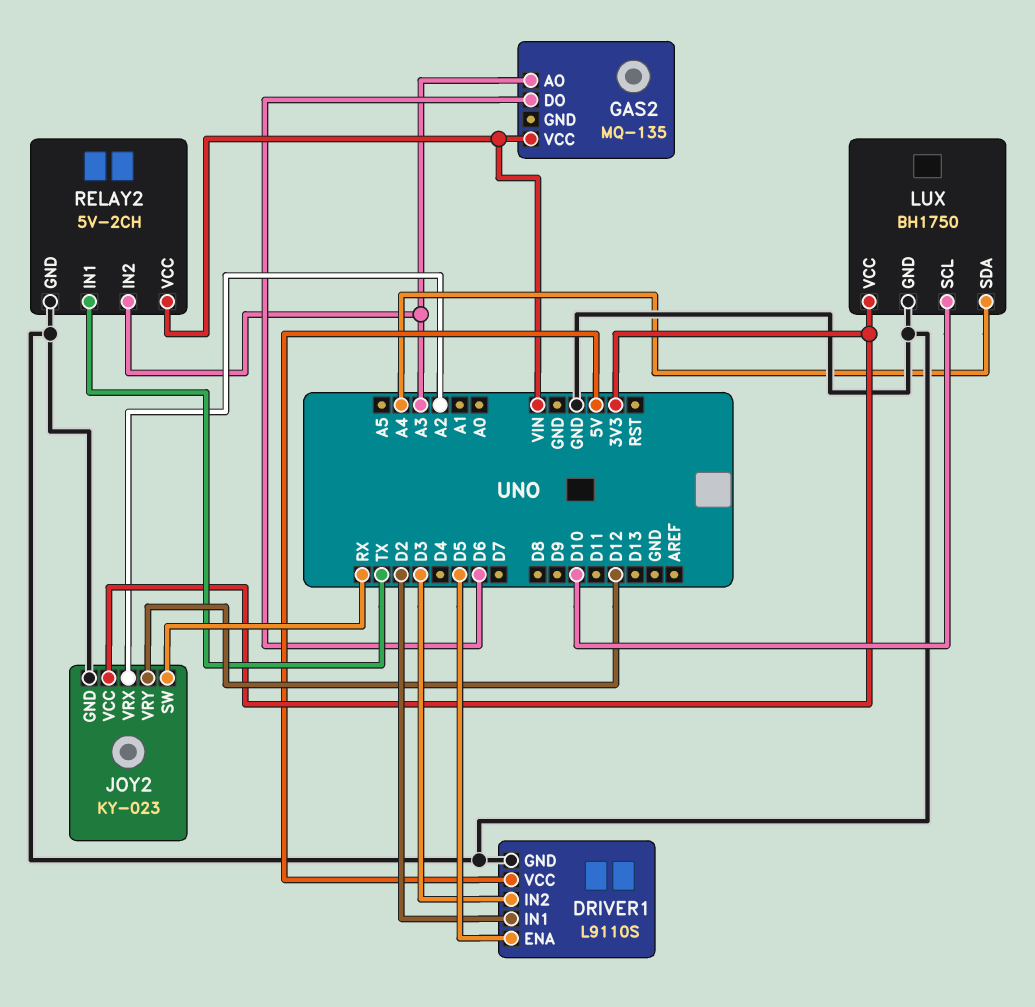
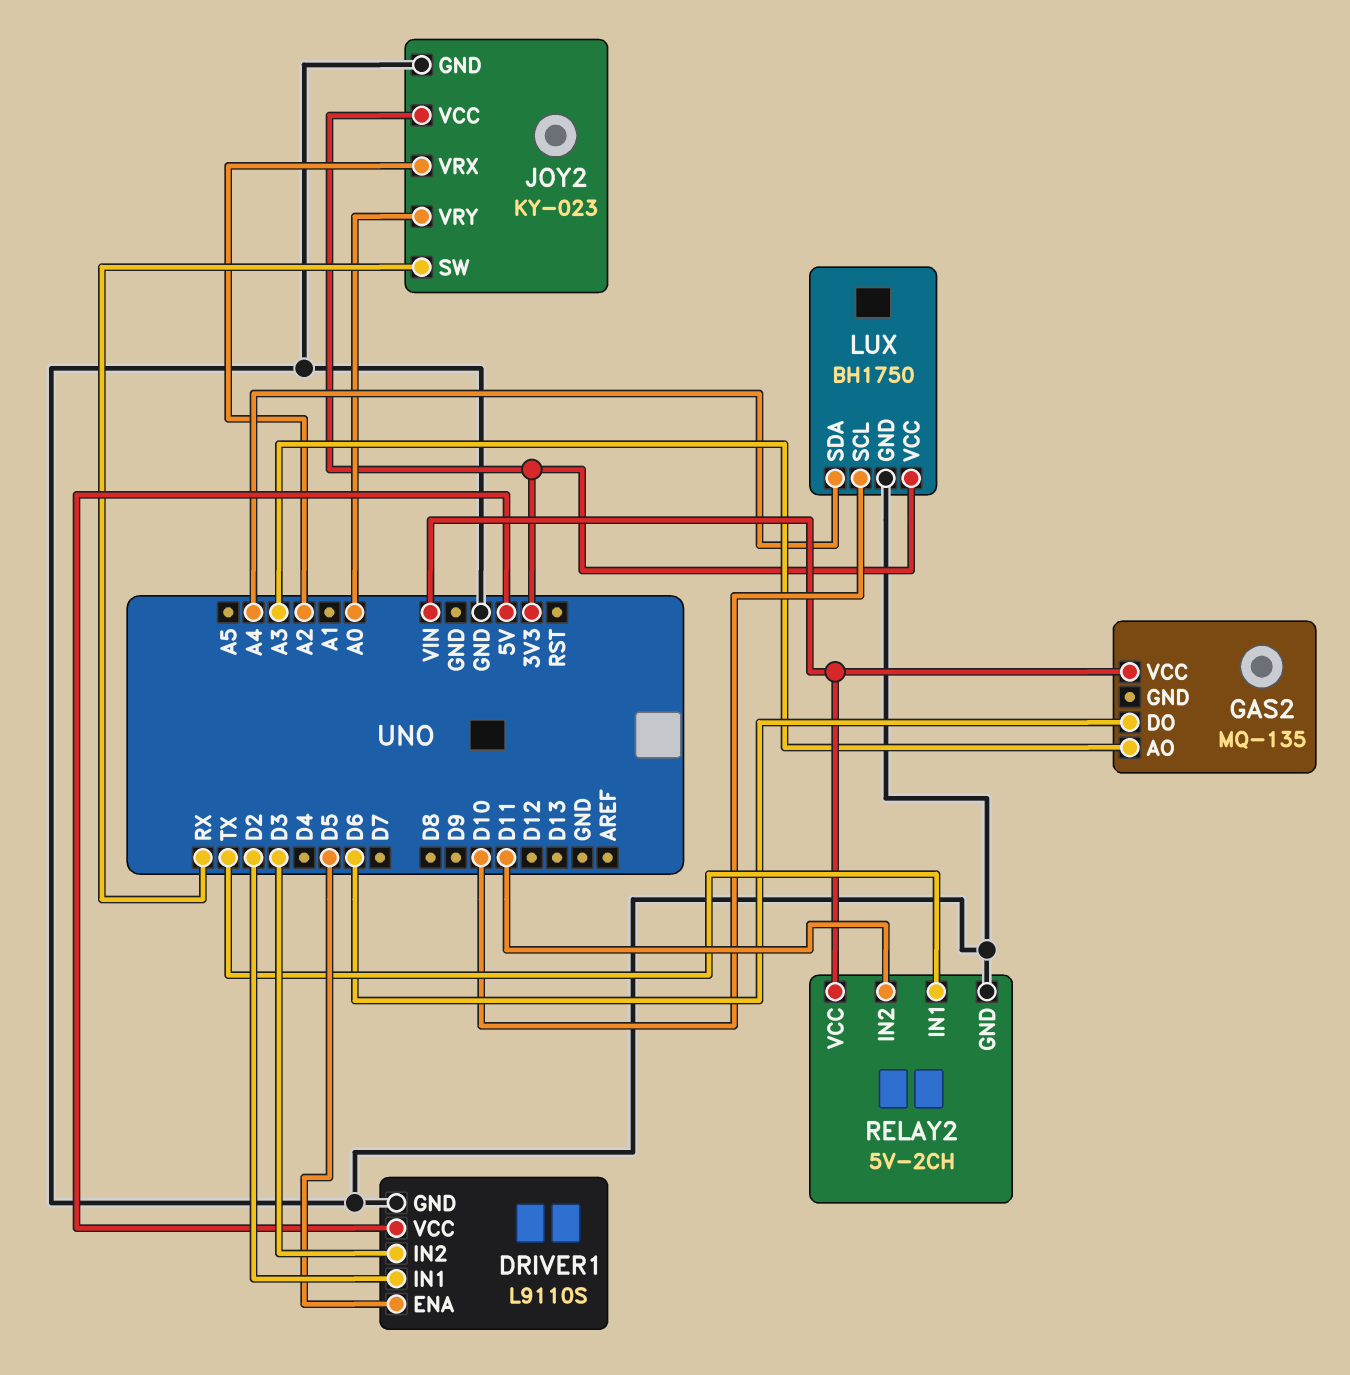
JOY2 pin VRY: D12 -> A0
RELAY2 pin IN2: A3 -> D11

